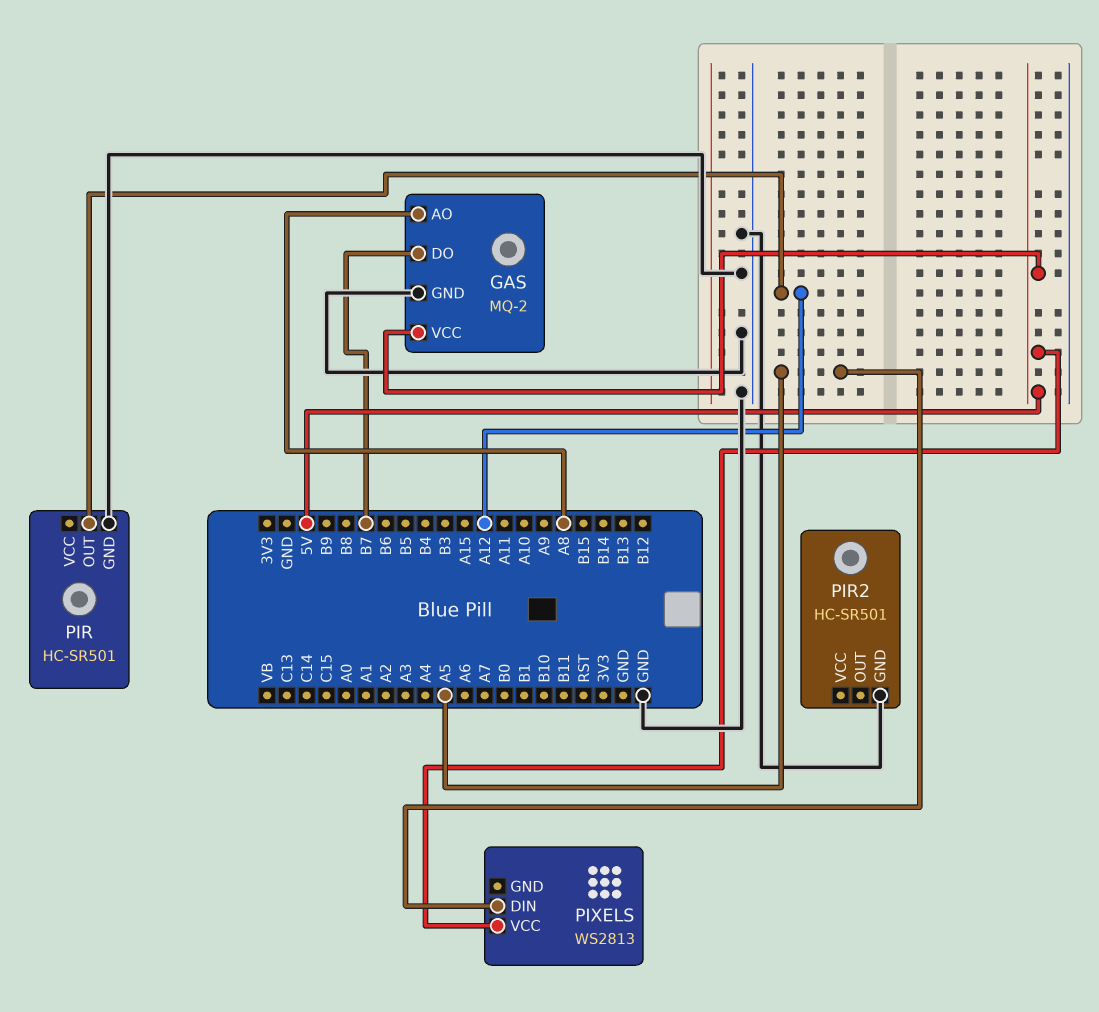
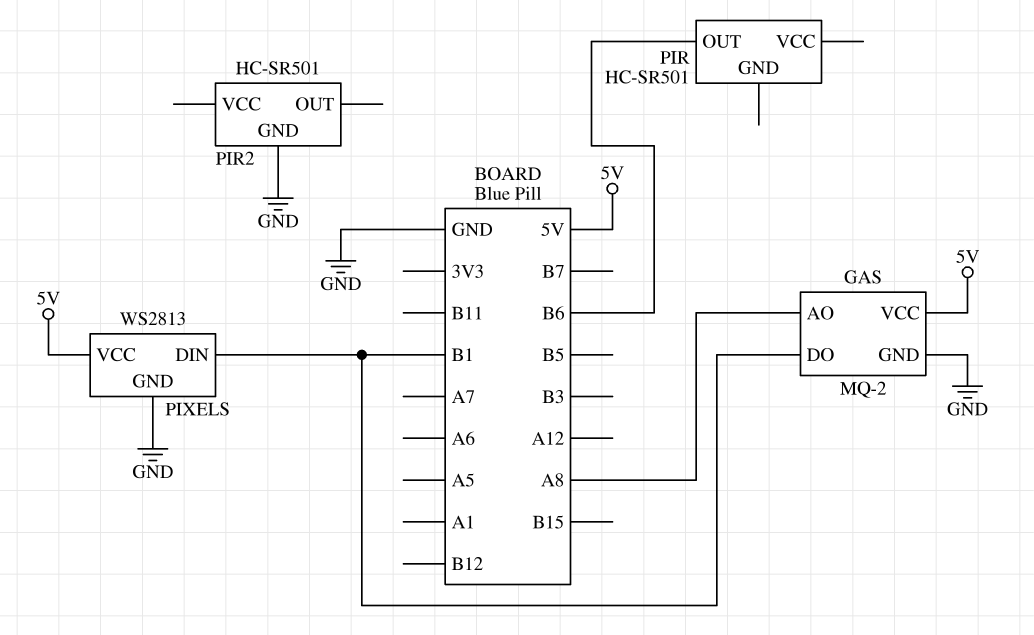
GAS pin DO: B7 -> B1
PIR pin GND: GND -> none
PIR pin OUT: A12 -> B6
PIXELS pin DIN: A5 -> B1
PIXELS pin GND: none -> GND

